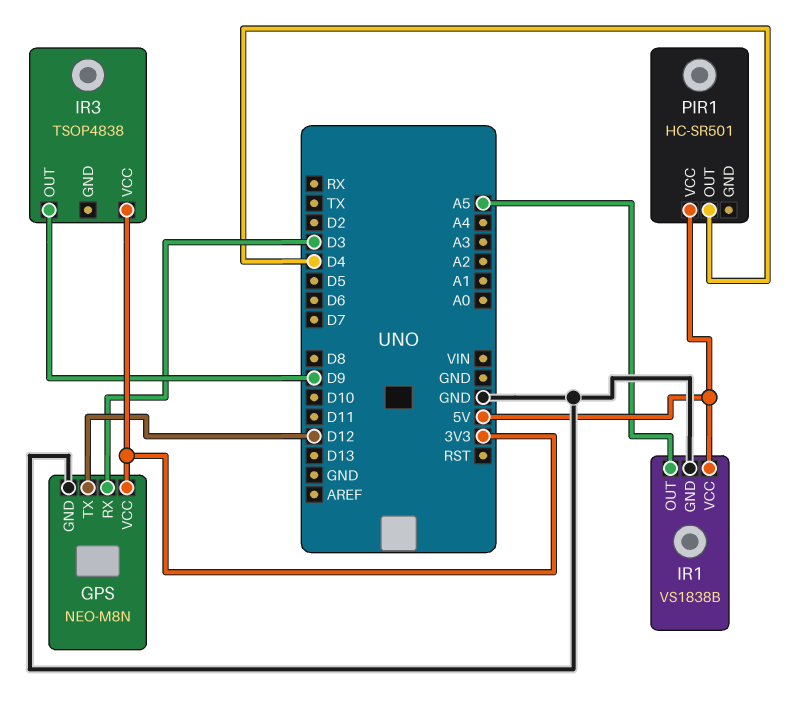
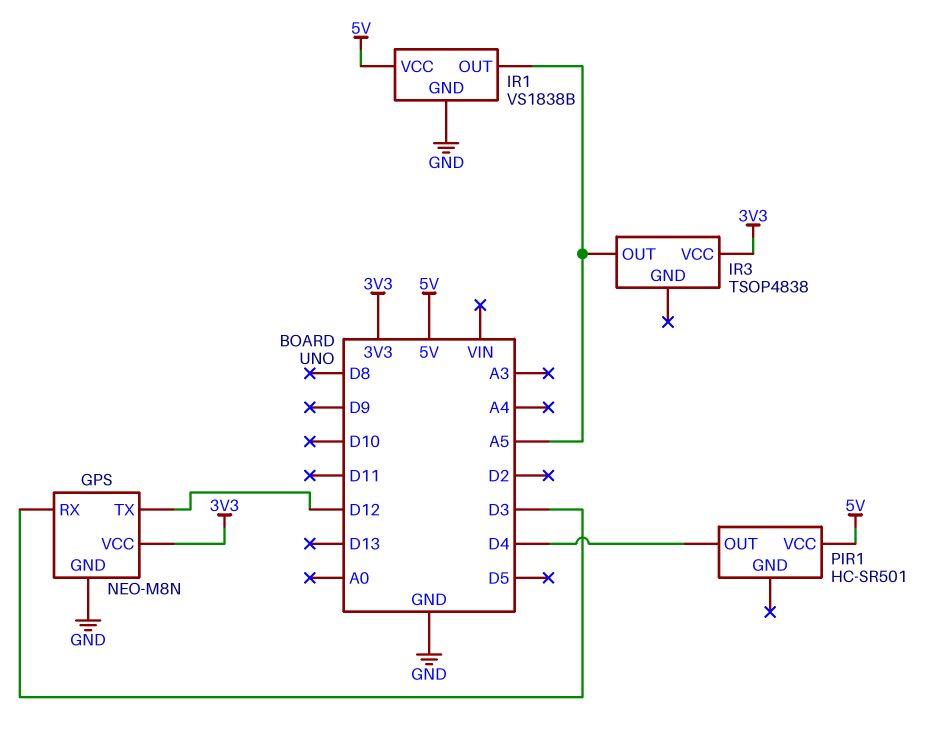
IR3 pin OUT: D9 -> A5

